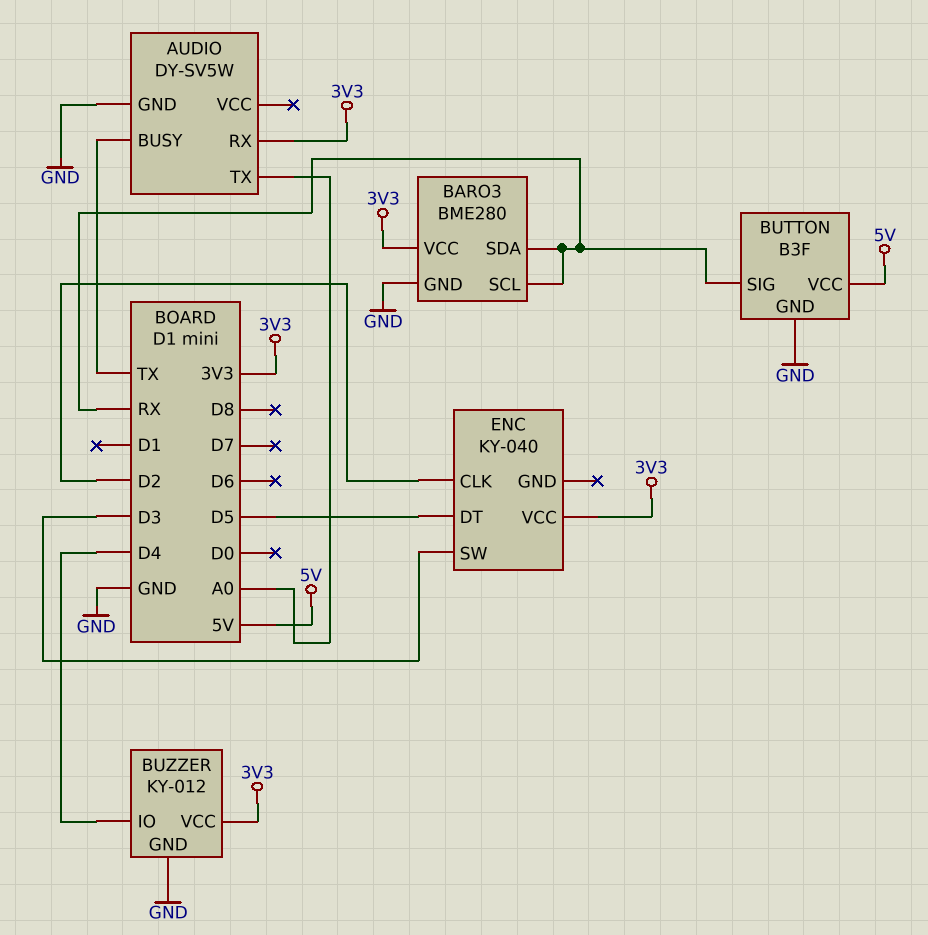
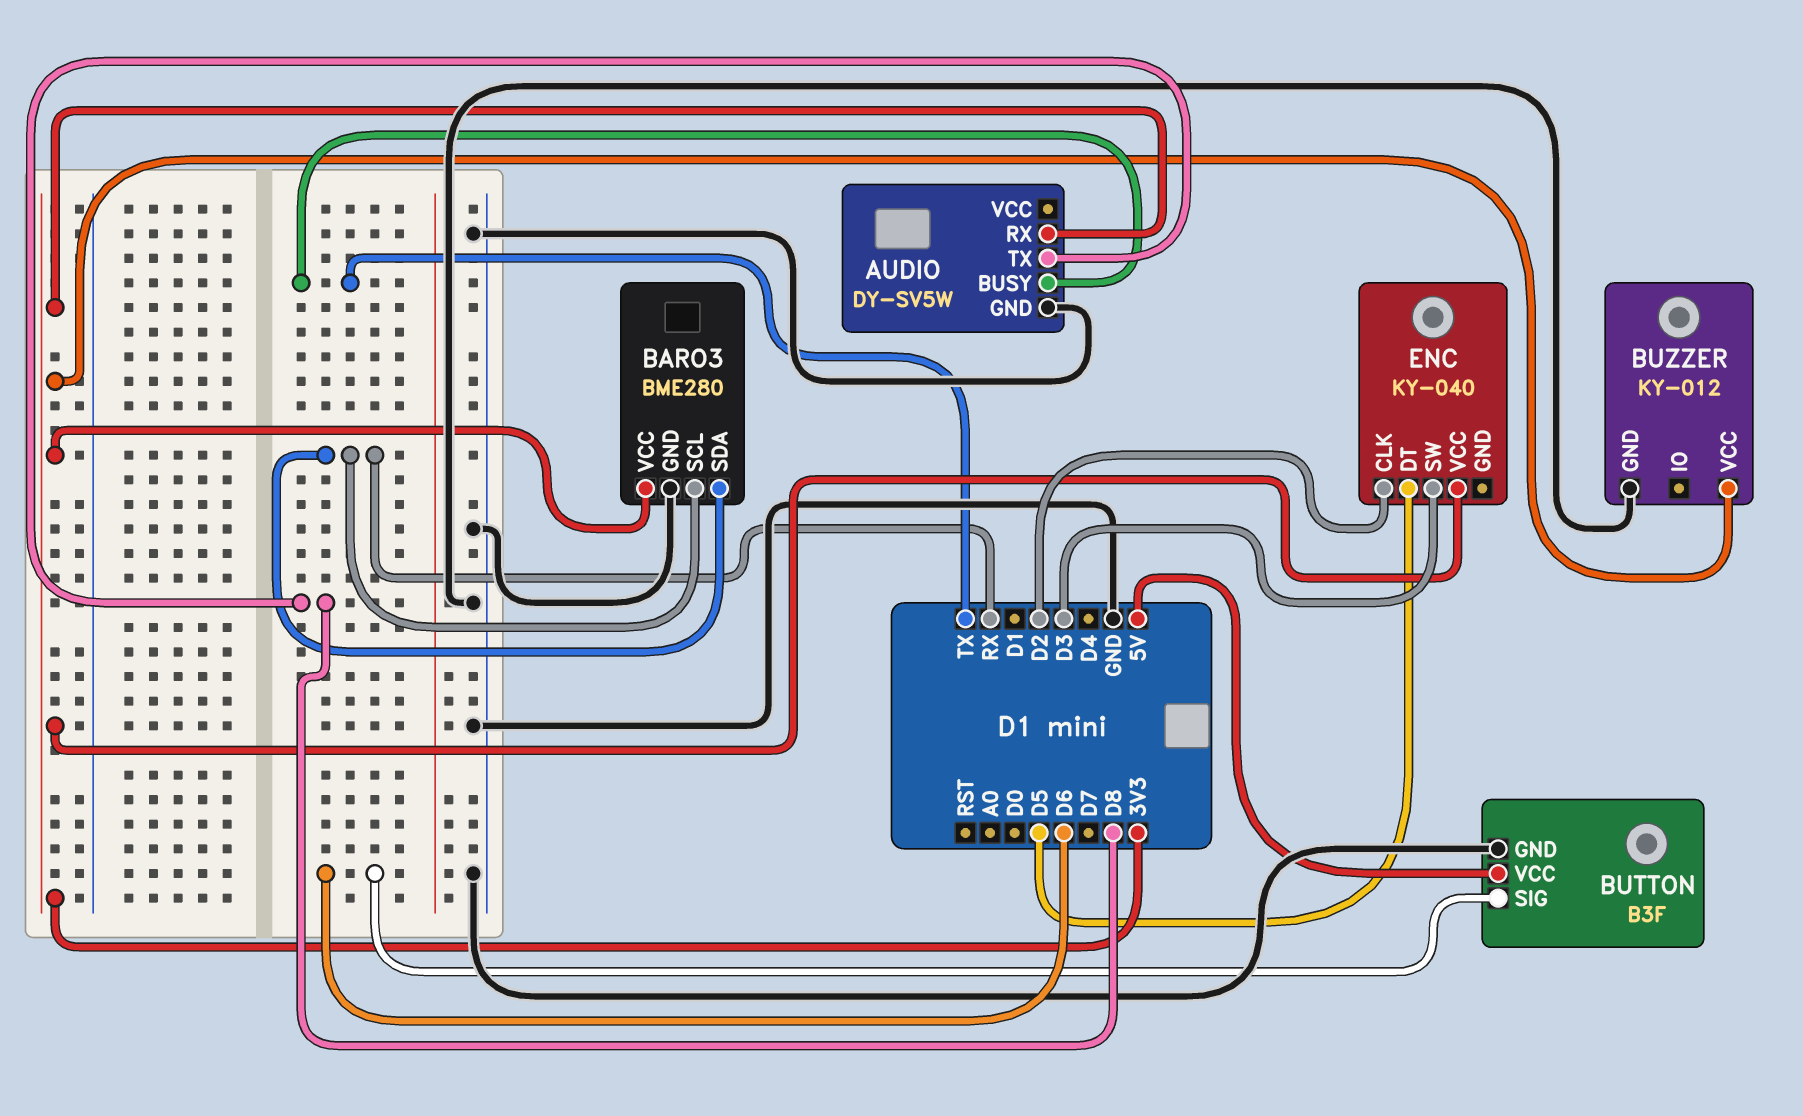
AUDIO pin TX: A0 -> D8
BUTTON pin SIG: RX -> D6
BUZZER pin IO: D4 -> none

